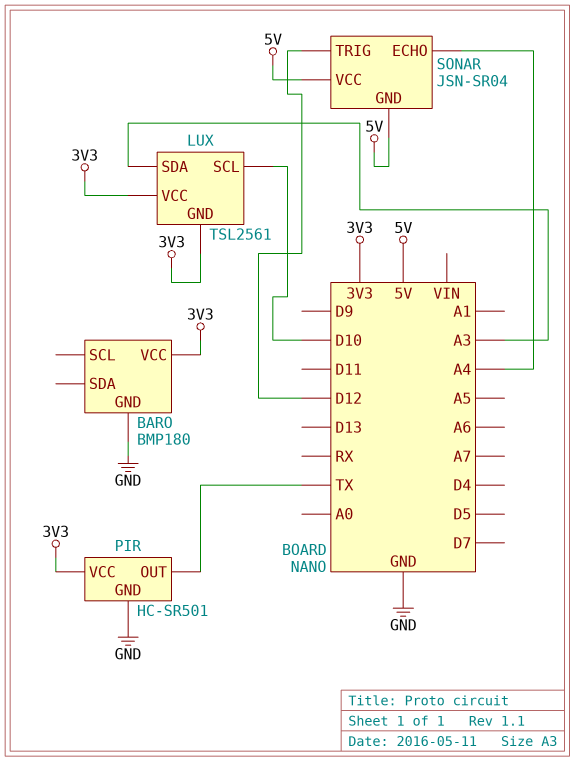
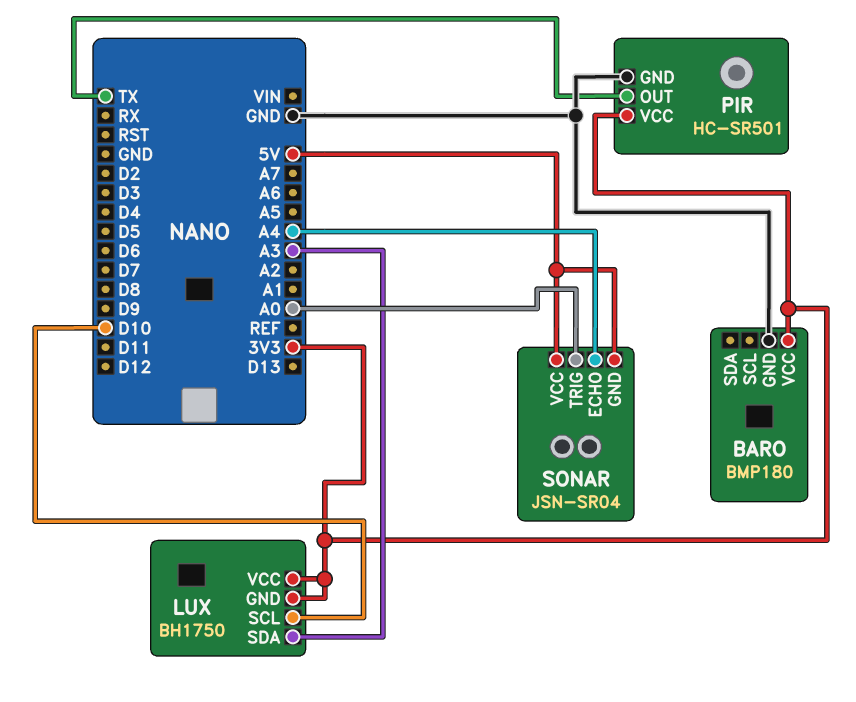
LUX: TSL2561 -> BH1750
SONAR pin TRIG: D12 -> A0

